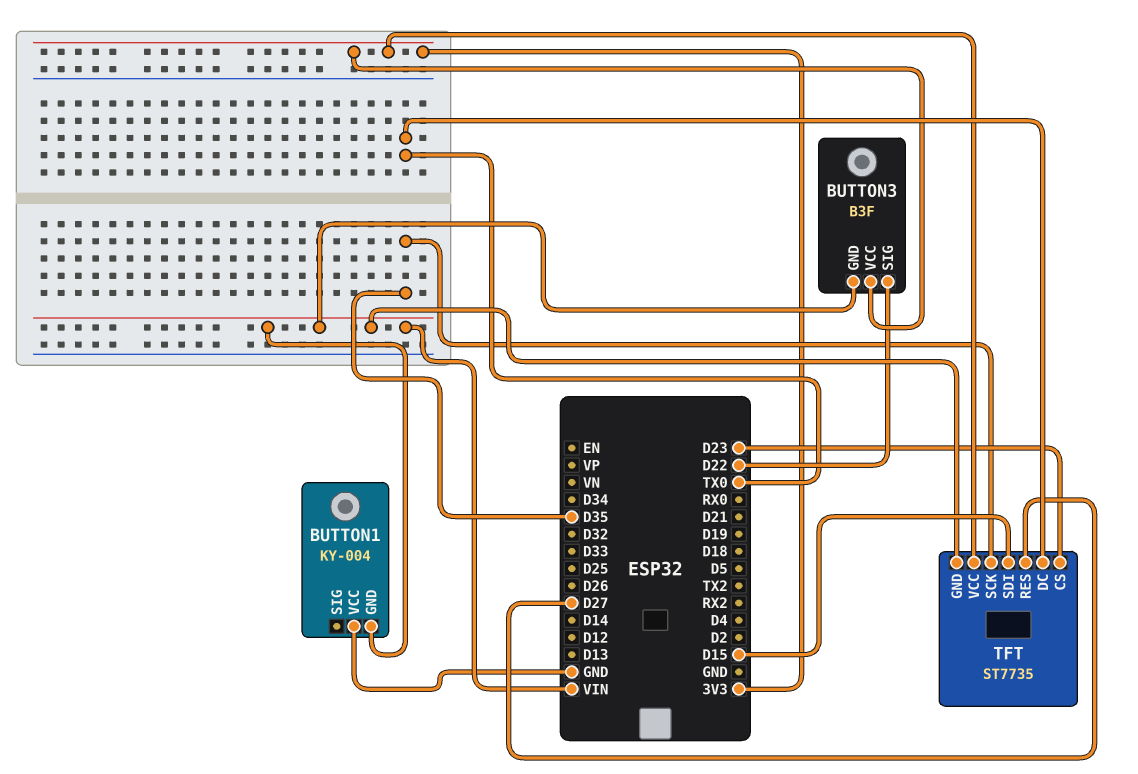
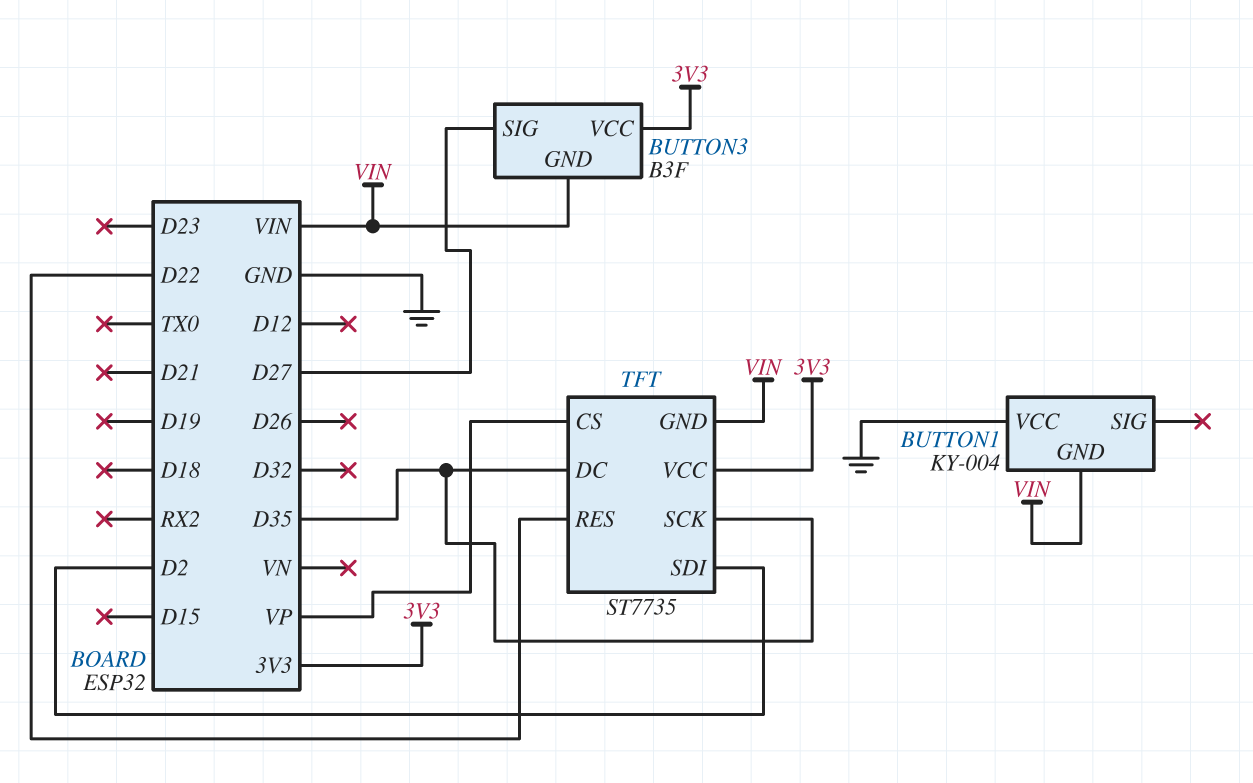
BUTTON3 pin SIG: D22 -> D27
TFT pin CS: D23 -> VP
TFT pin DC: TX0 -> D35
TFT pin RES: D27 -> D22
TFT pin SDI: D15 -> D2

